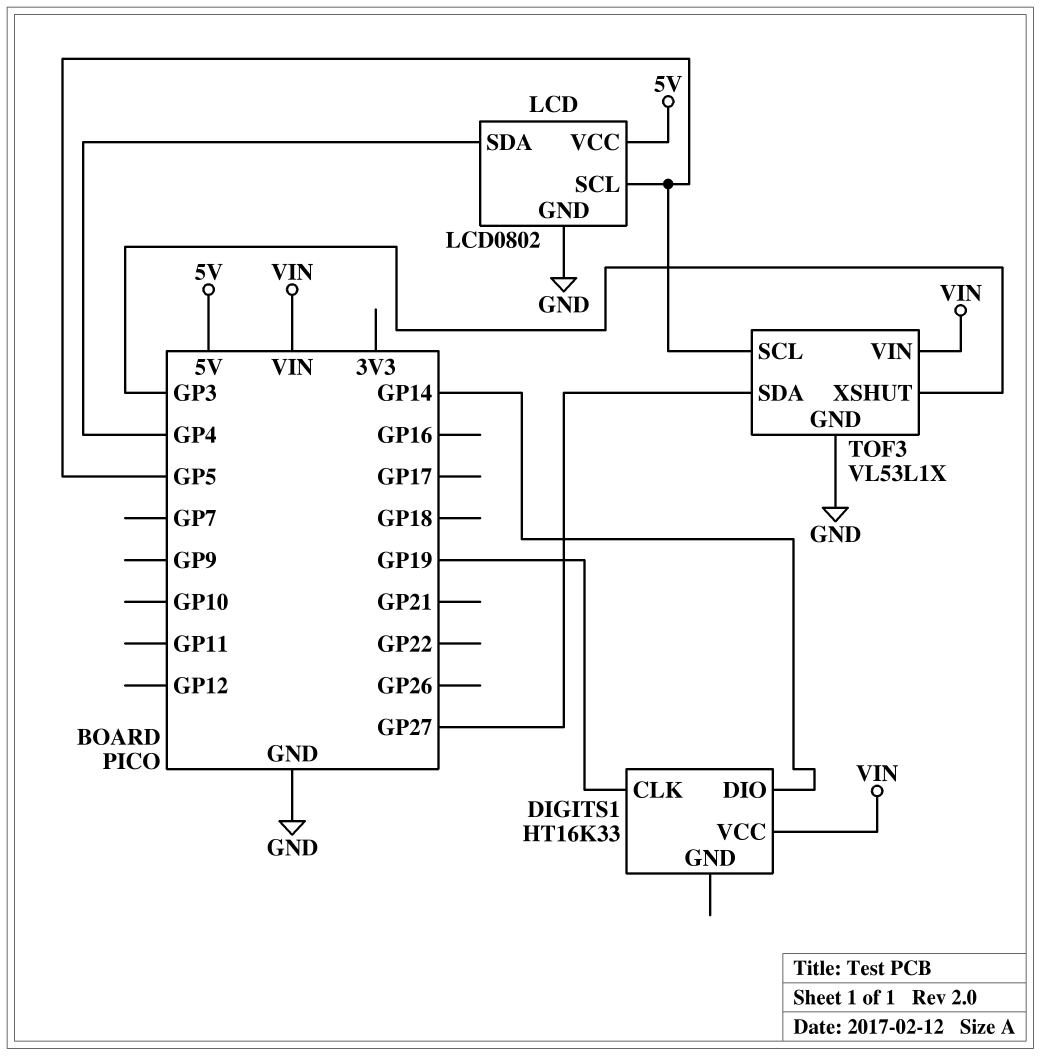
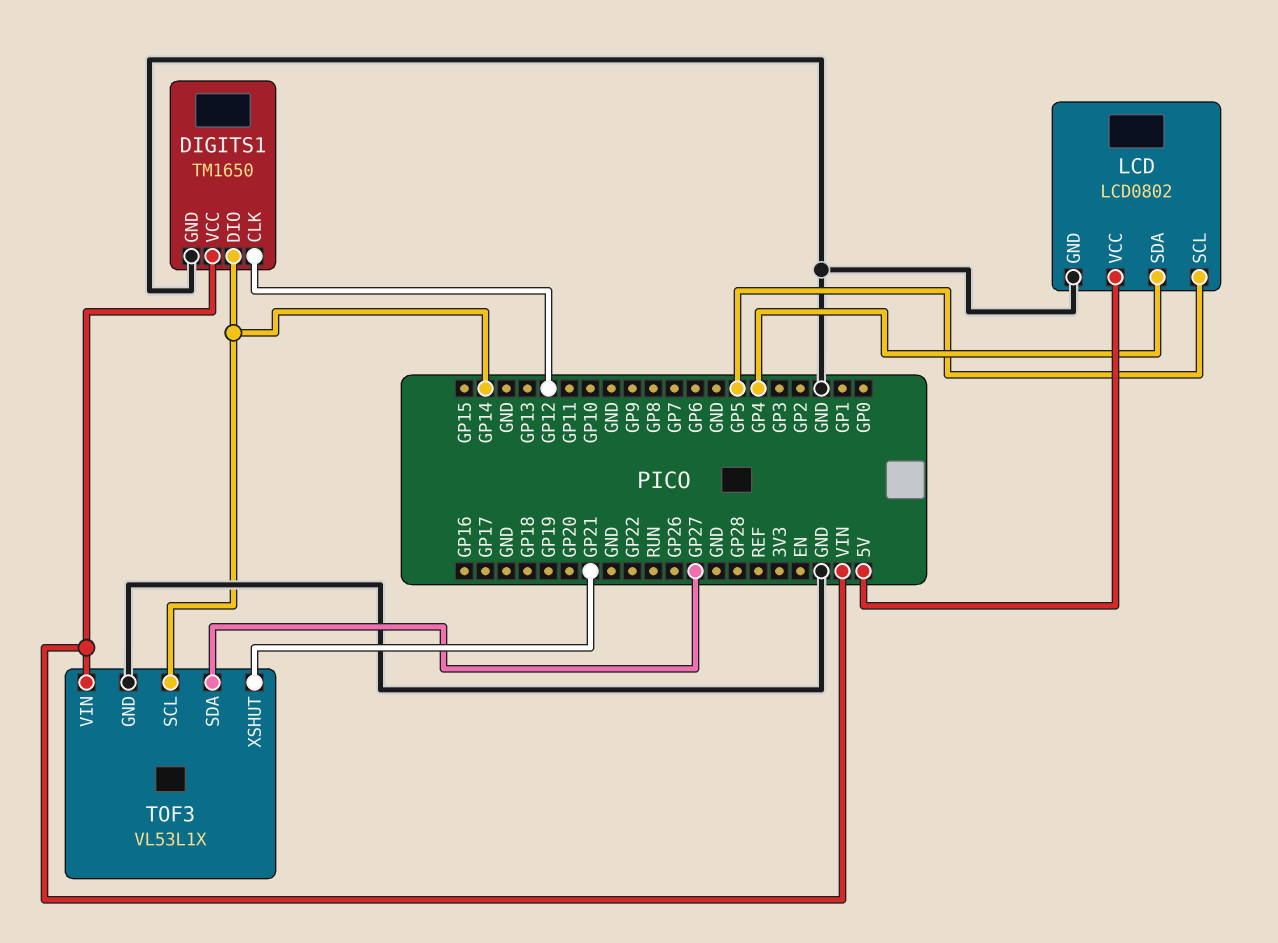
DIGITS1: HT16K33 -> TM1650
DIGITS1 pin CLK: GP19 -> GP12
DIGITS1 pin GND: none -> GND
TOF3 pin SCL: GP5 -> GP14
TOF3 pin XSHUT: GP3 -> GP21

